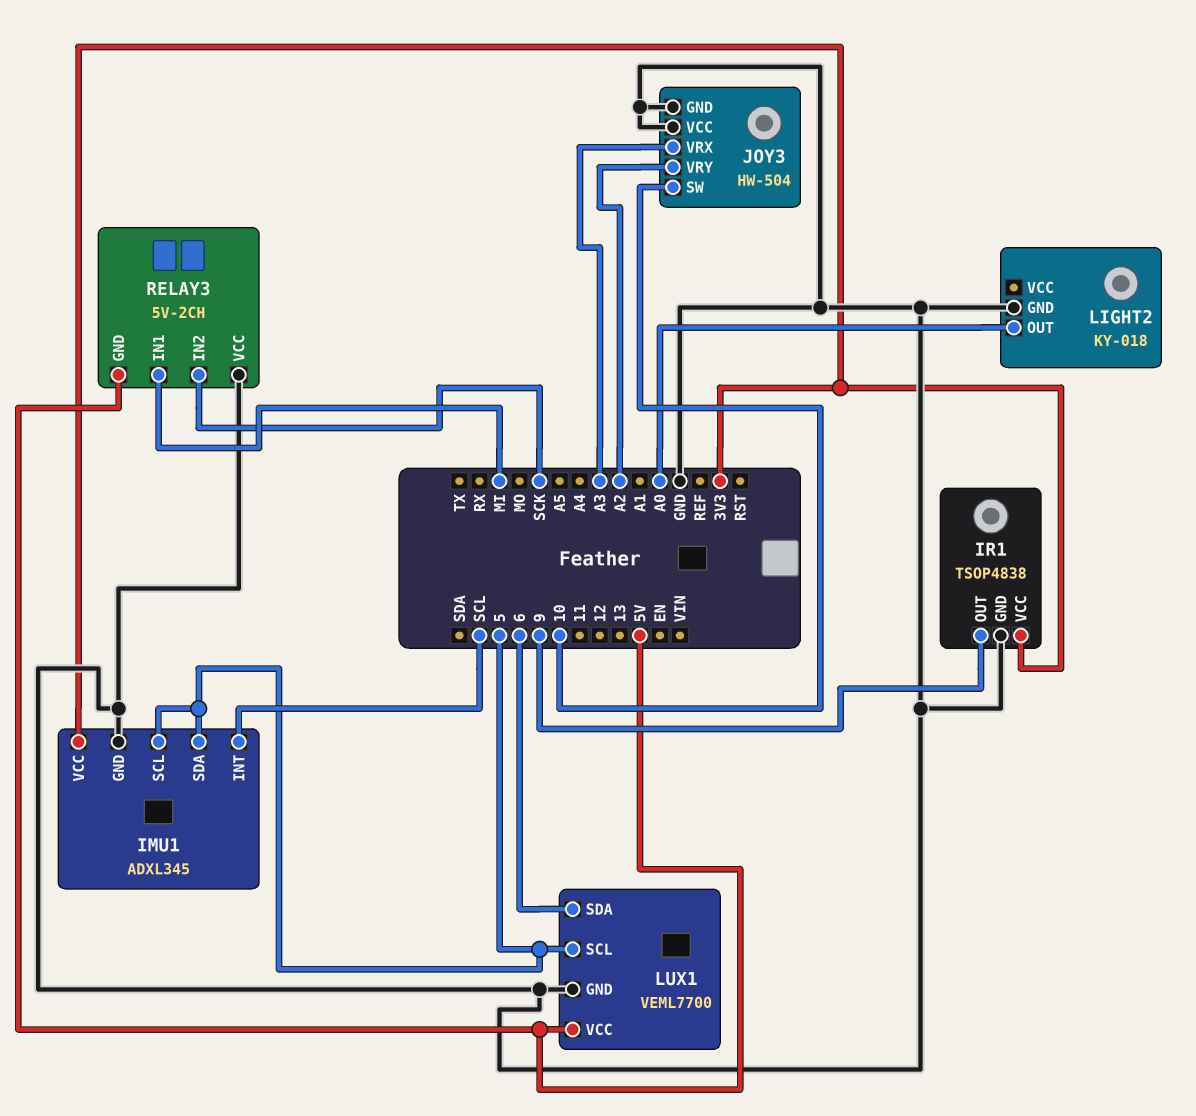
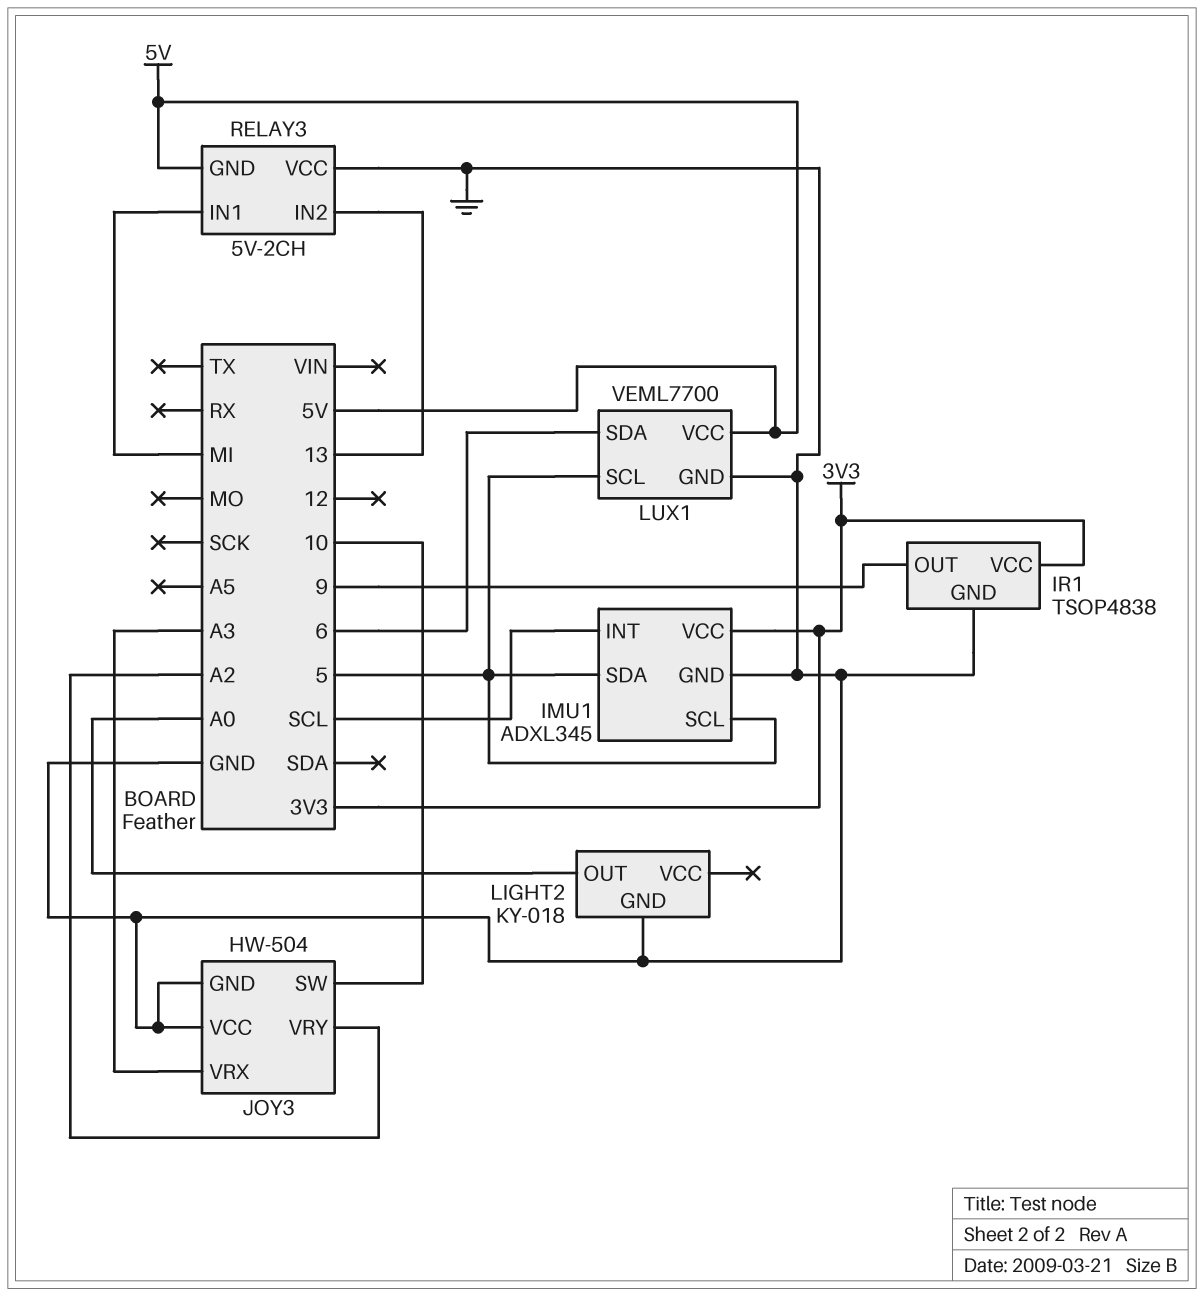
RELAY3 pin IN2: SCK -> 13

